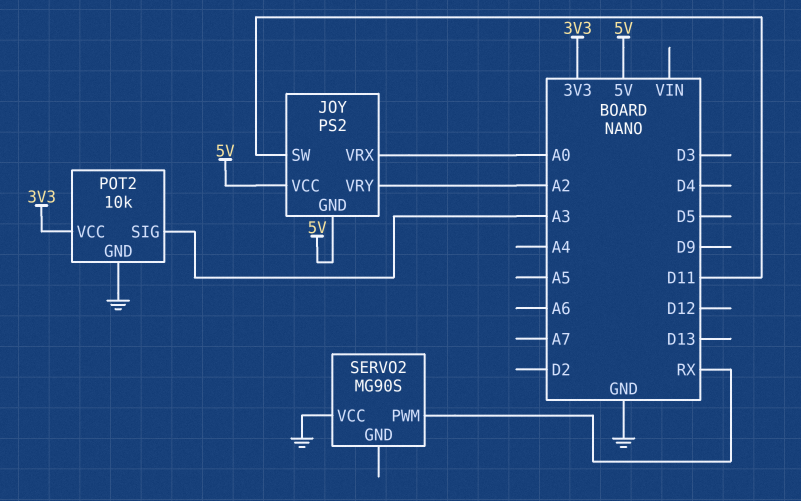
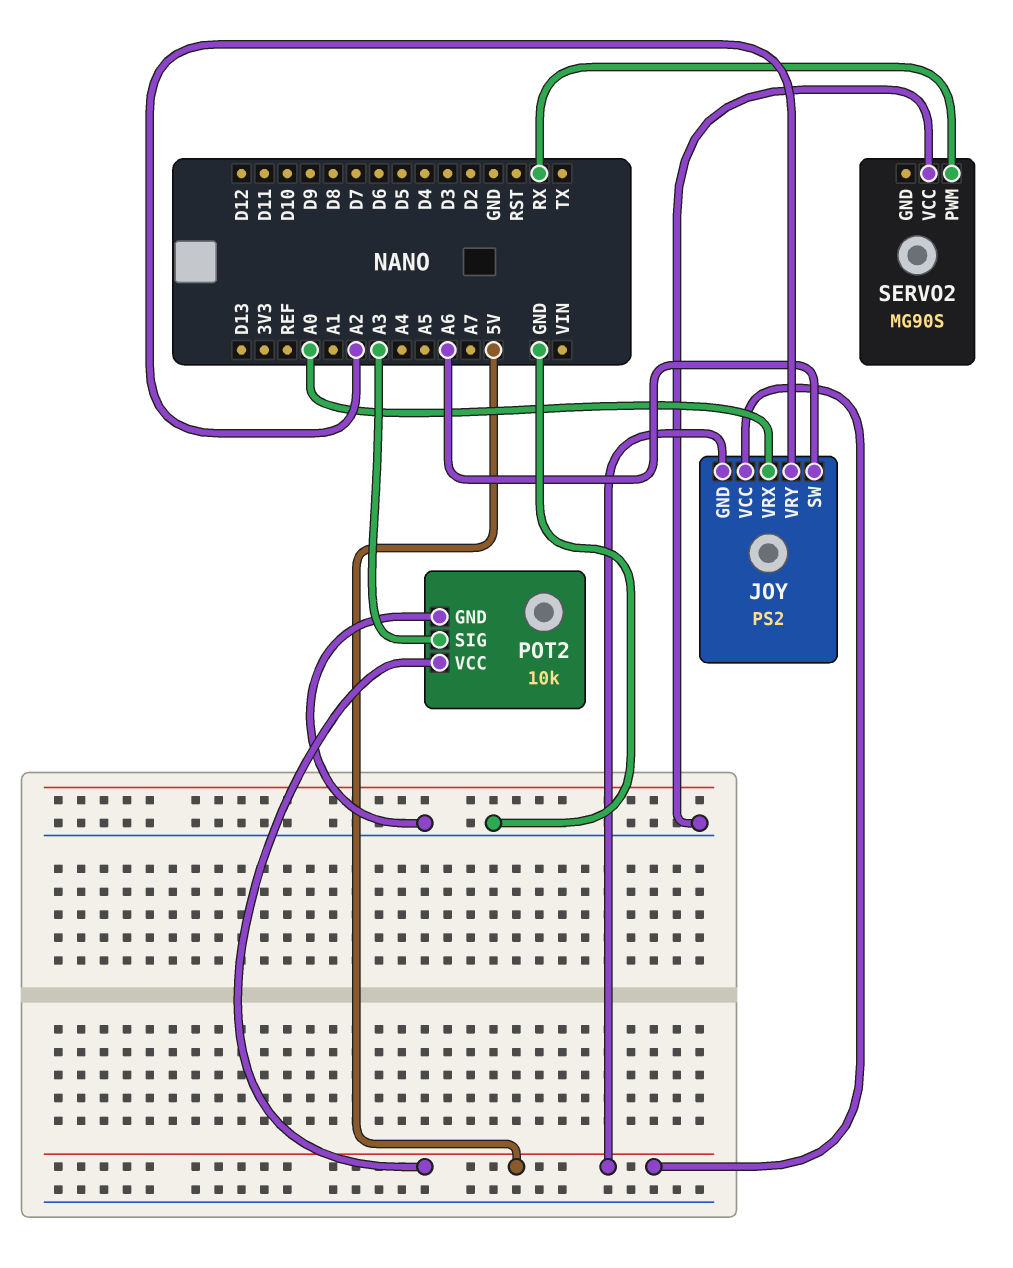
JOY pin SW: D11 -> A6
POT2 pin VCC: 3V3 -> 5V

